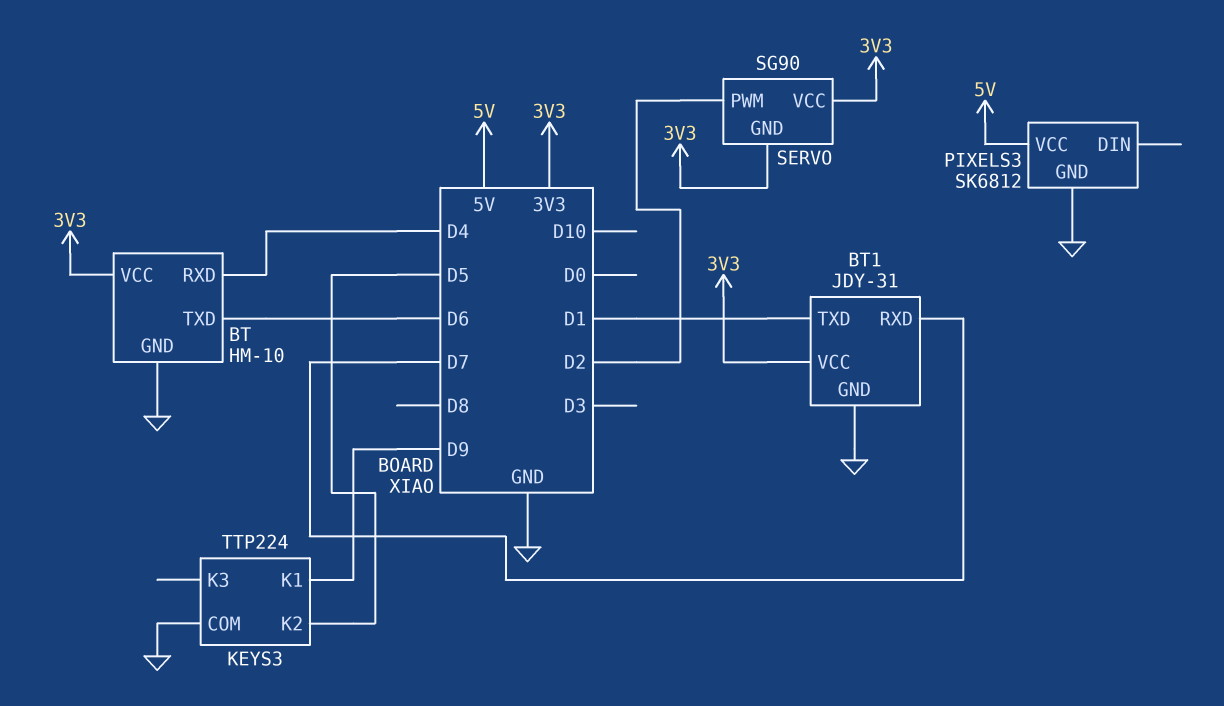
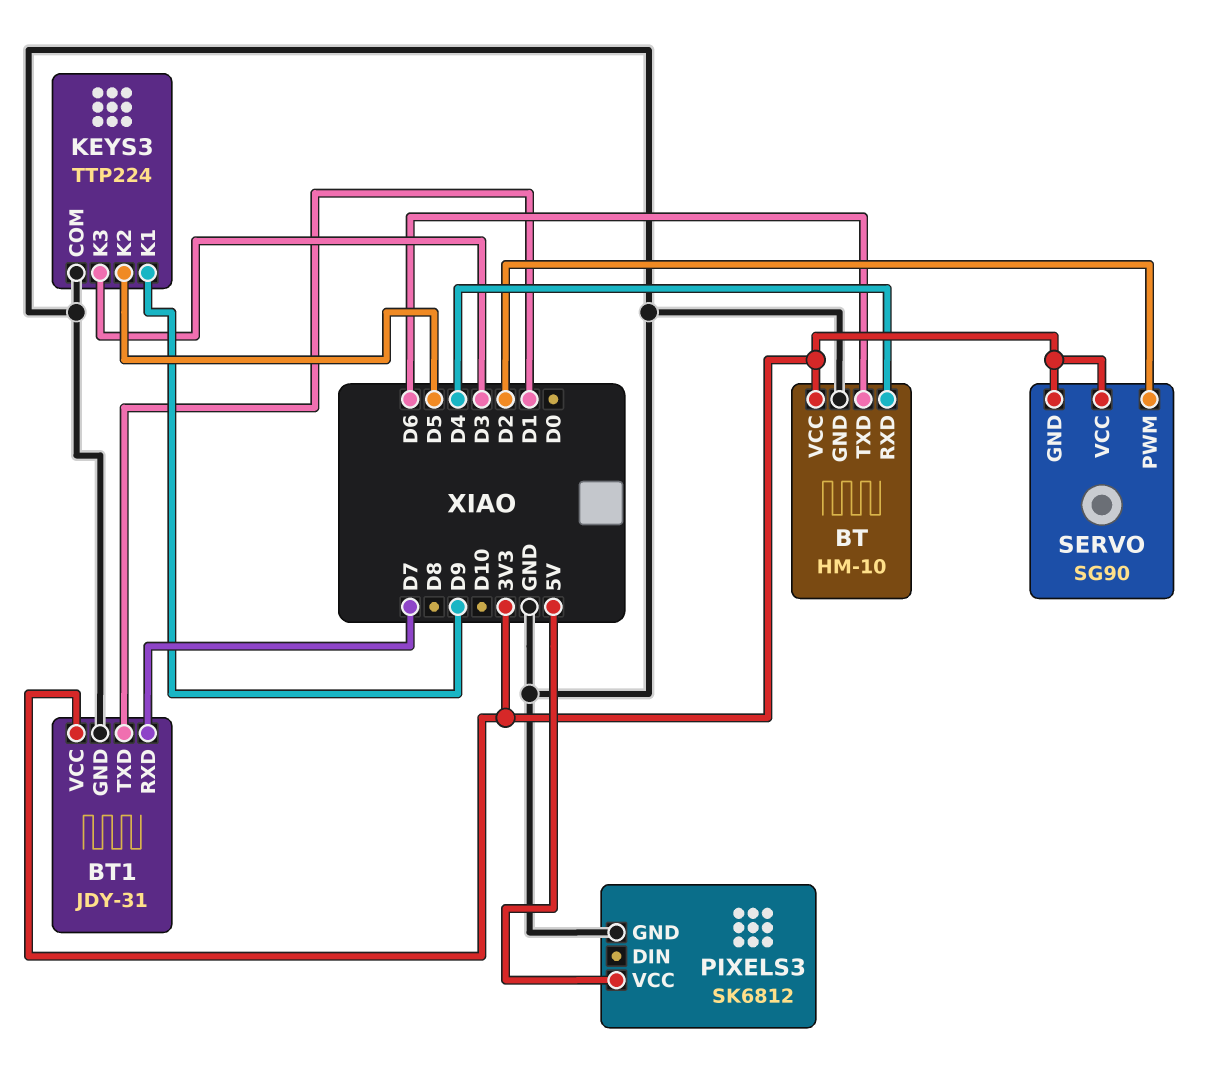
KEYS3 pin K3: none -> D3

